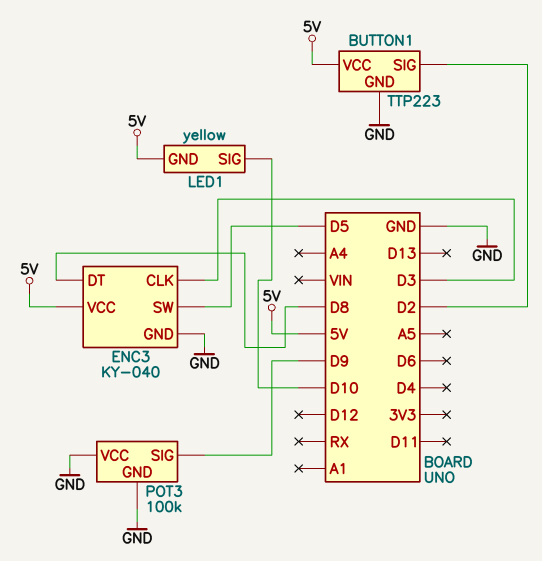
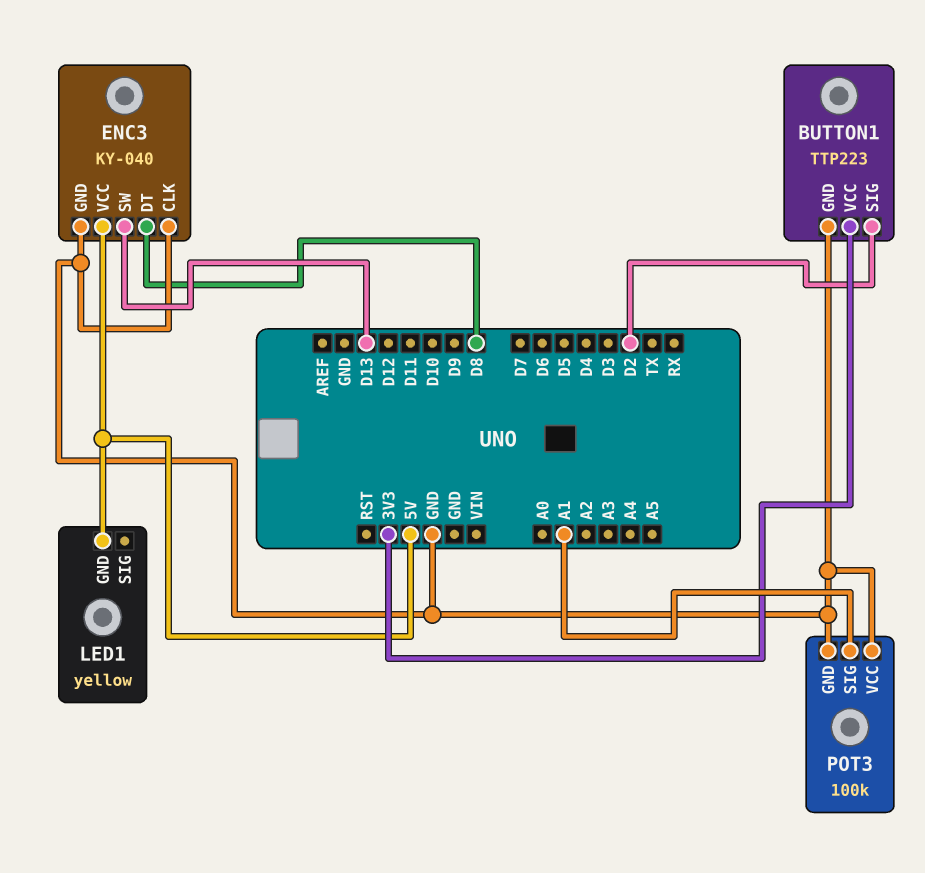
BUTTON1 pin VCC: 5V -> 3V3
ENC3 pin CLK: D3 -> GND
ENC3 pin SW: D5 -> D13
LED1 pin SIG: D10 -> none
POT3 pin SIG: D9 -> A1

